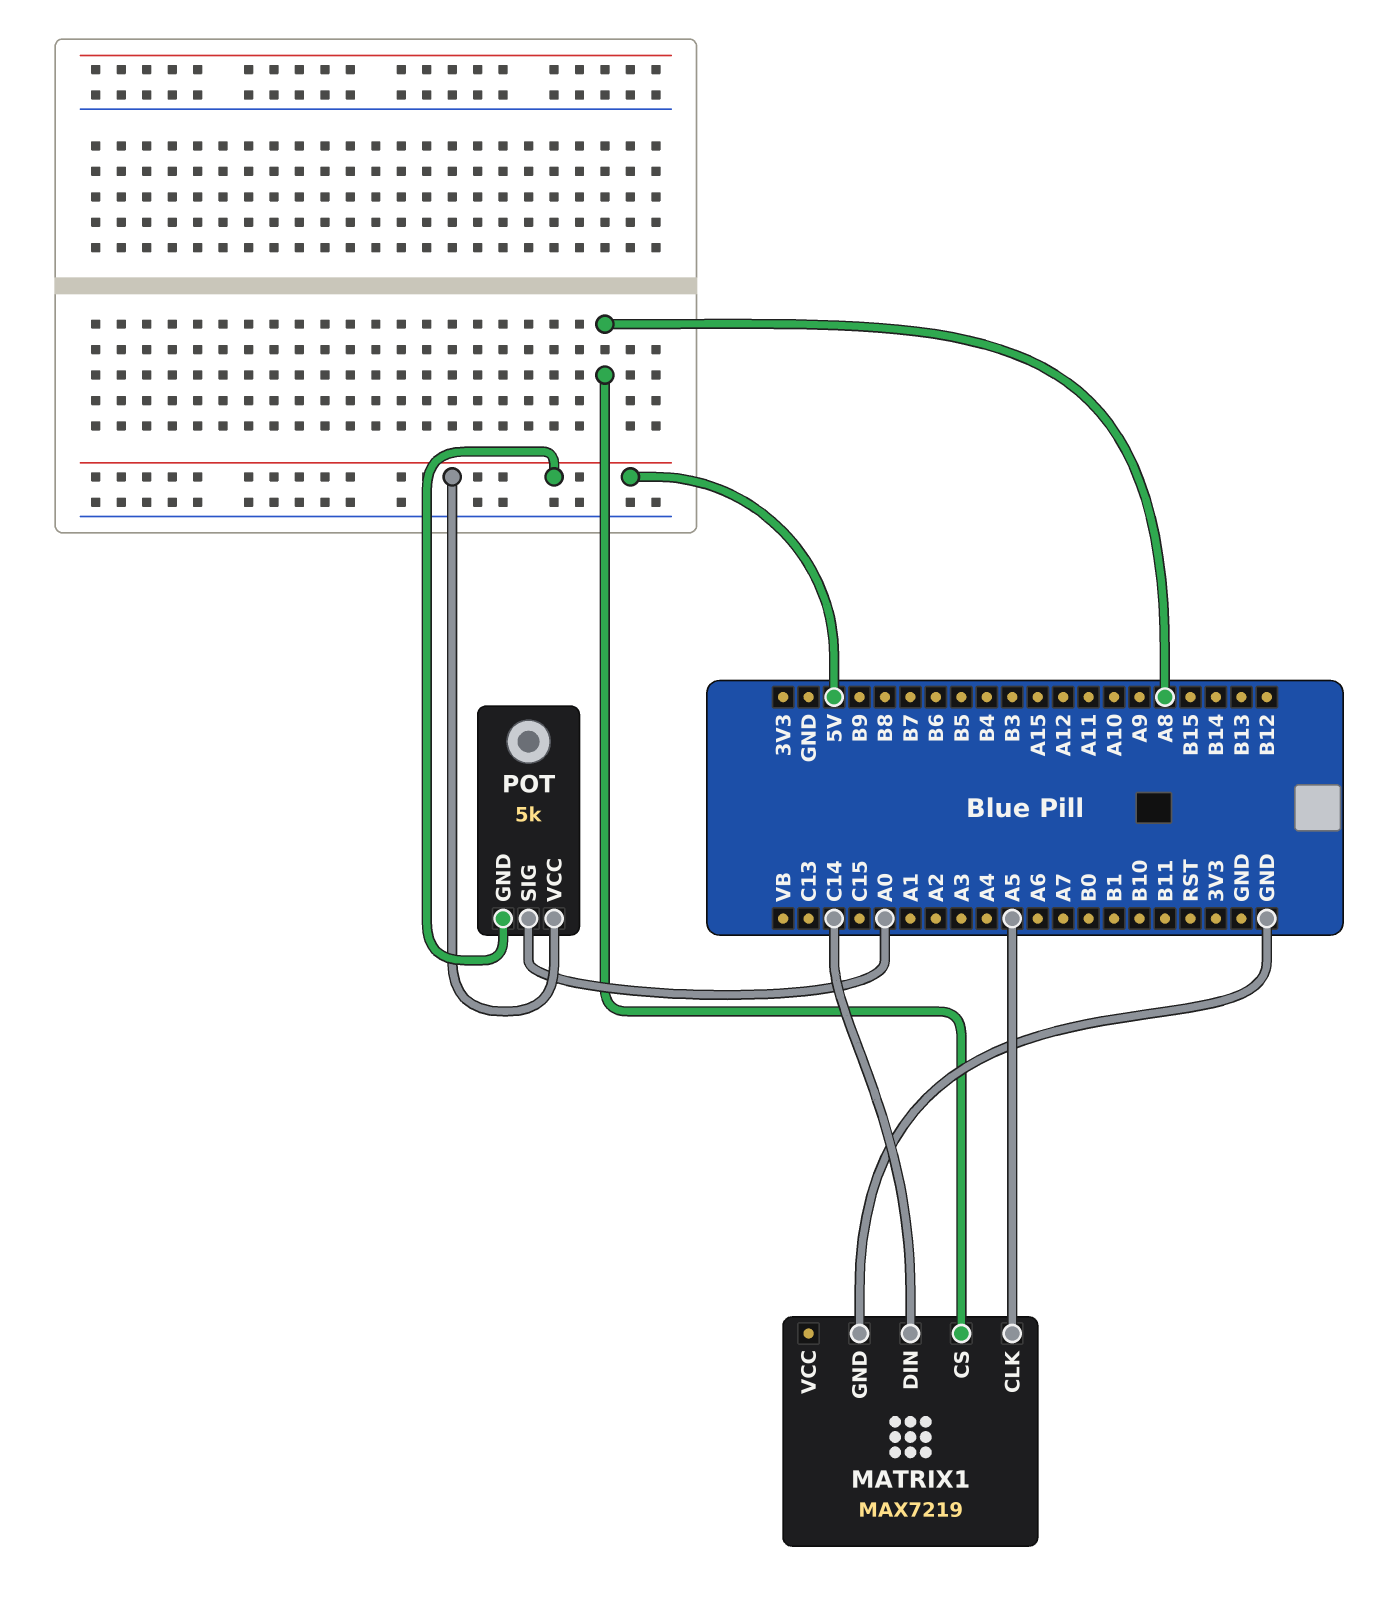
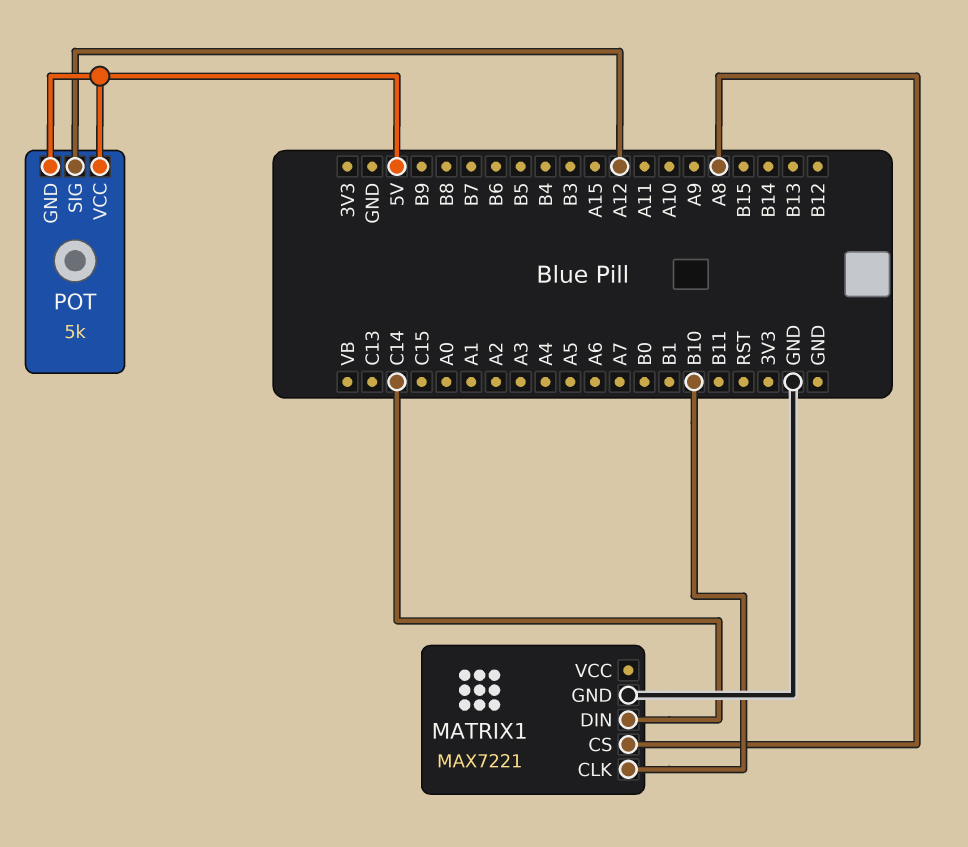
MATRIX1: MAX7219 -> MAX7221
MATRIX1 pin CLK: A5 -> B10
POT pin SIG: A0 -> A12

